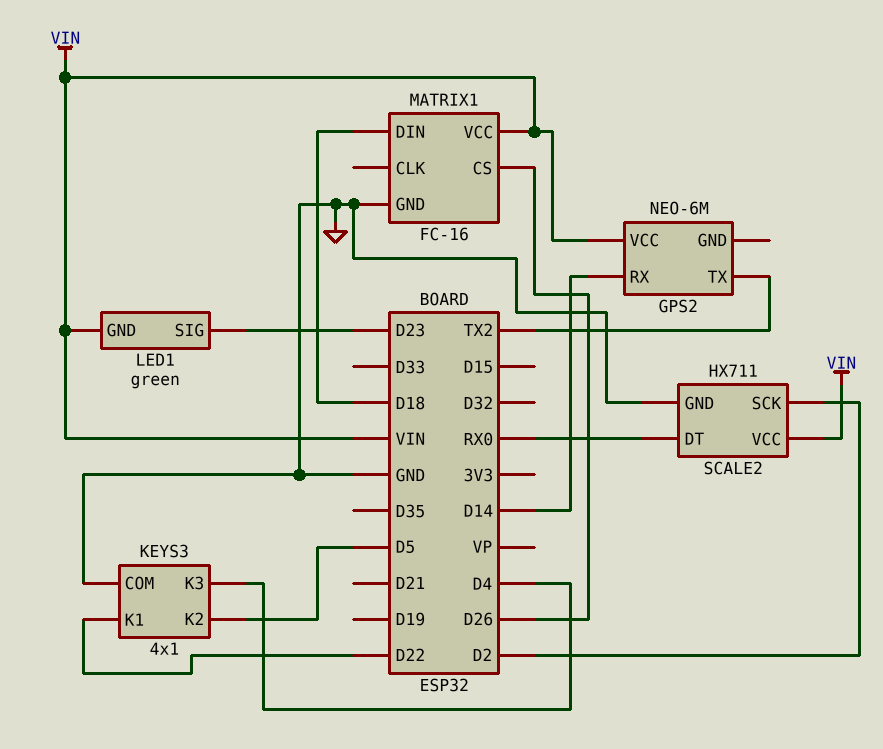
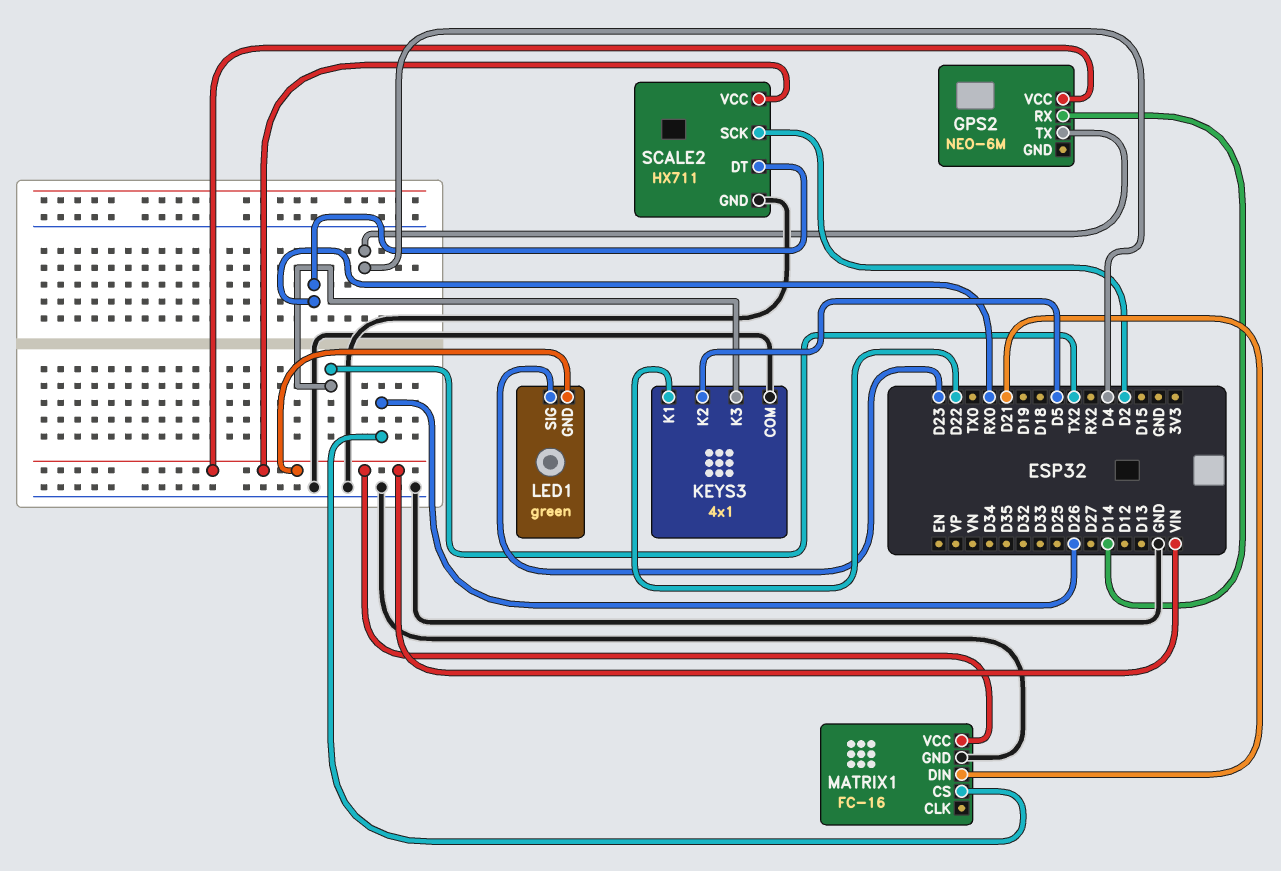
GPS2 pin TX: TX2 -> D4
KEYS3 pin K3: D4 -> TX2
MATRIX1 pin DIN: D18 -> D21

